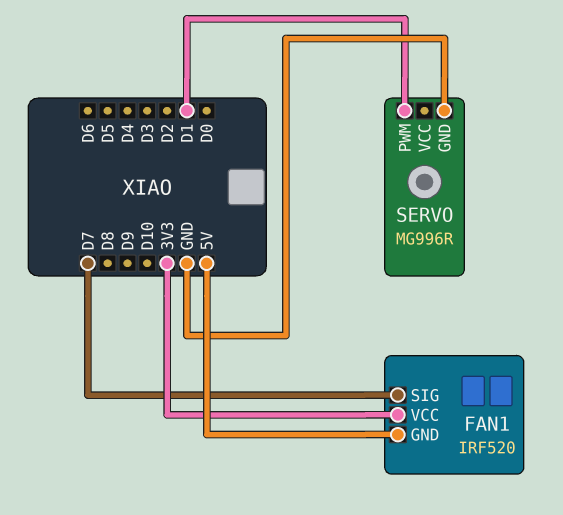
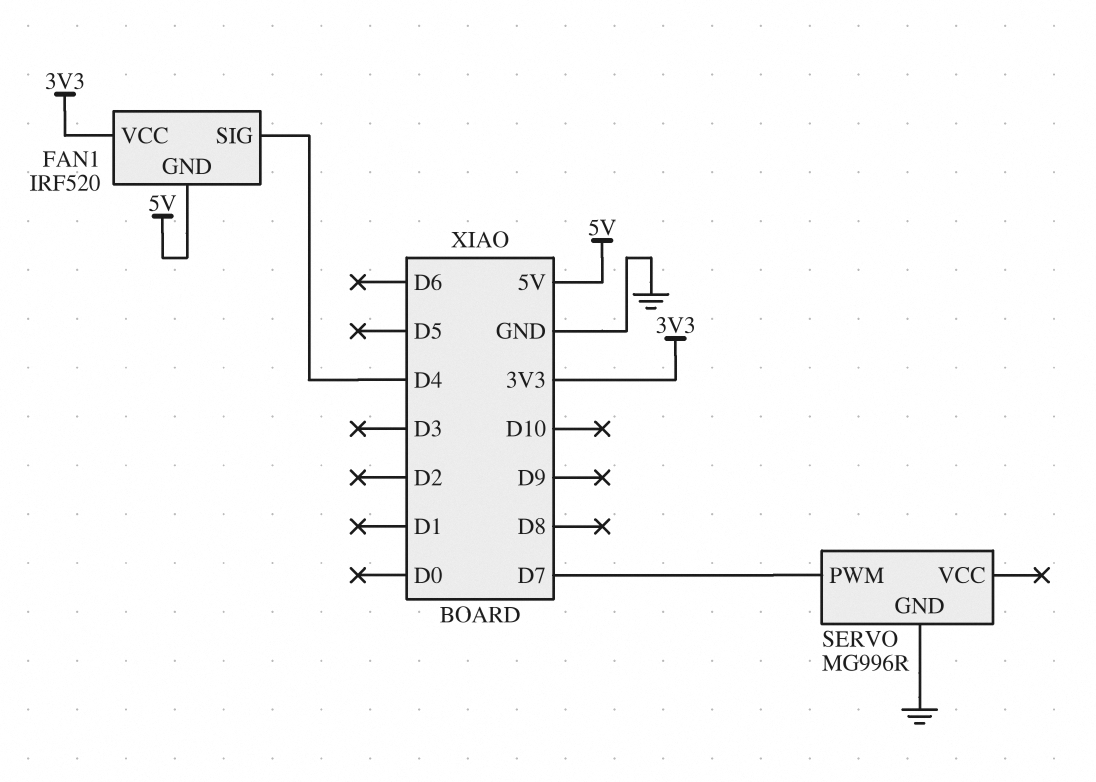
FAN1 pin SIG: D7 -> D4
SERVO pin PWM: D1 -> D7

